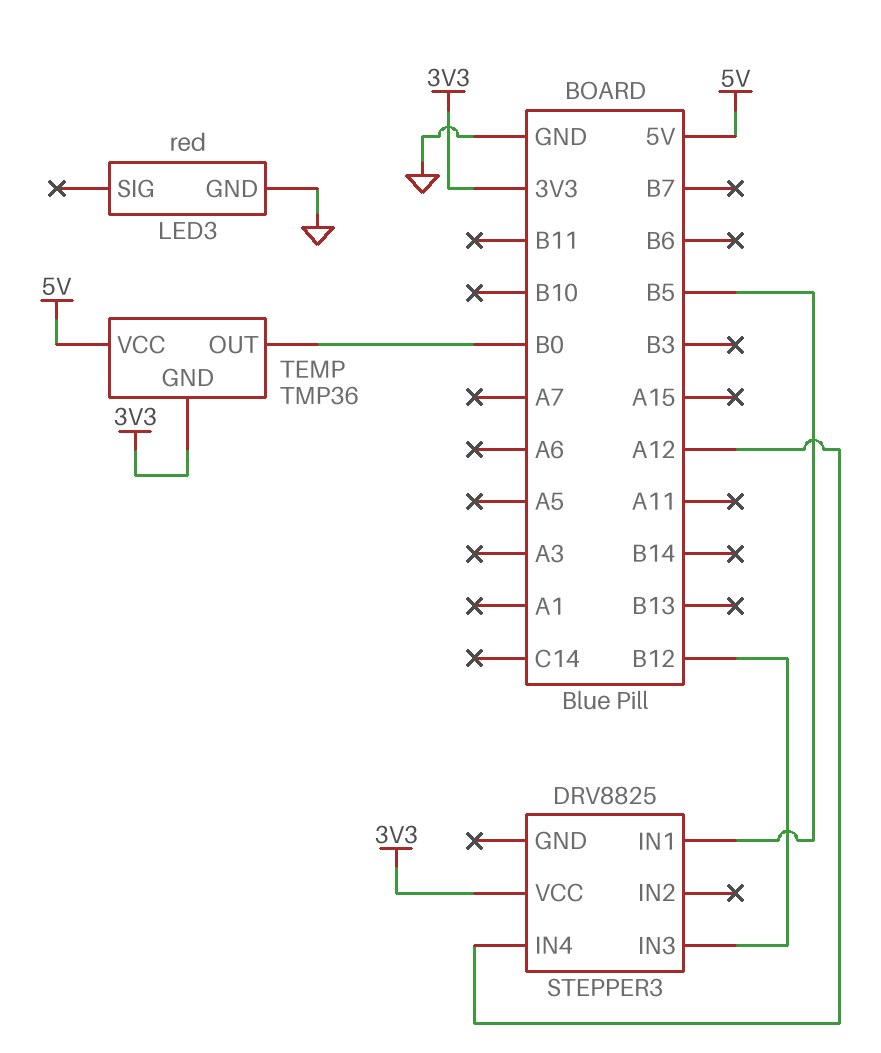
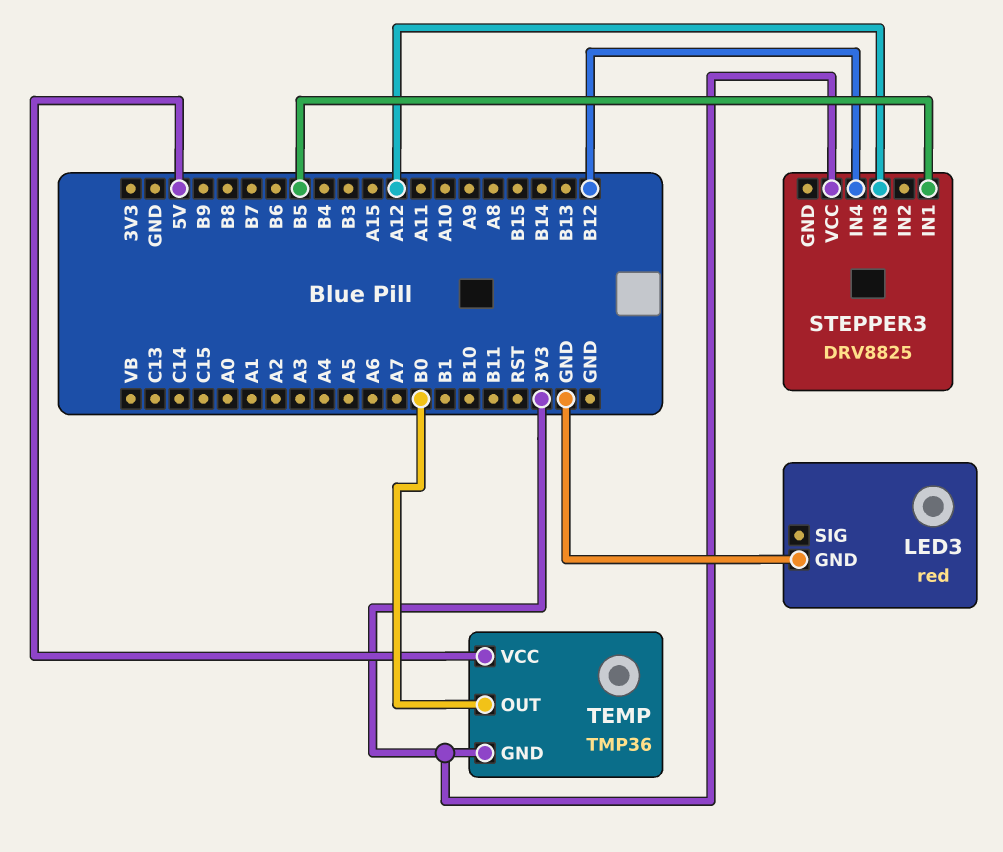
STEPPER3 pin IN3: B12 -> A12
STEPPER3 pin IN4: A12 -> B12

